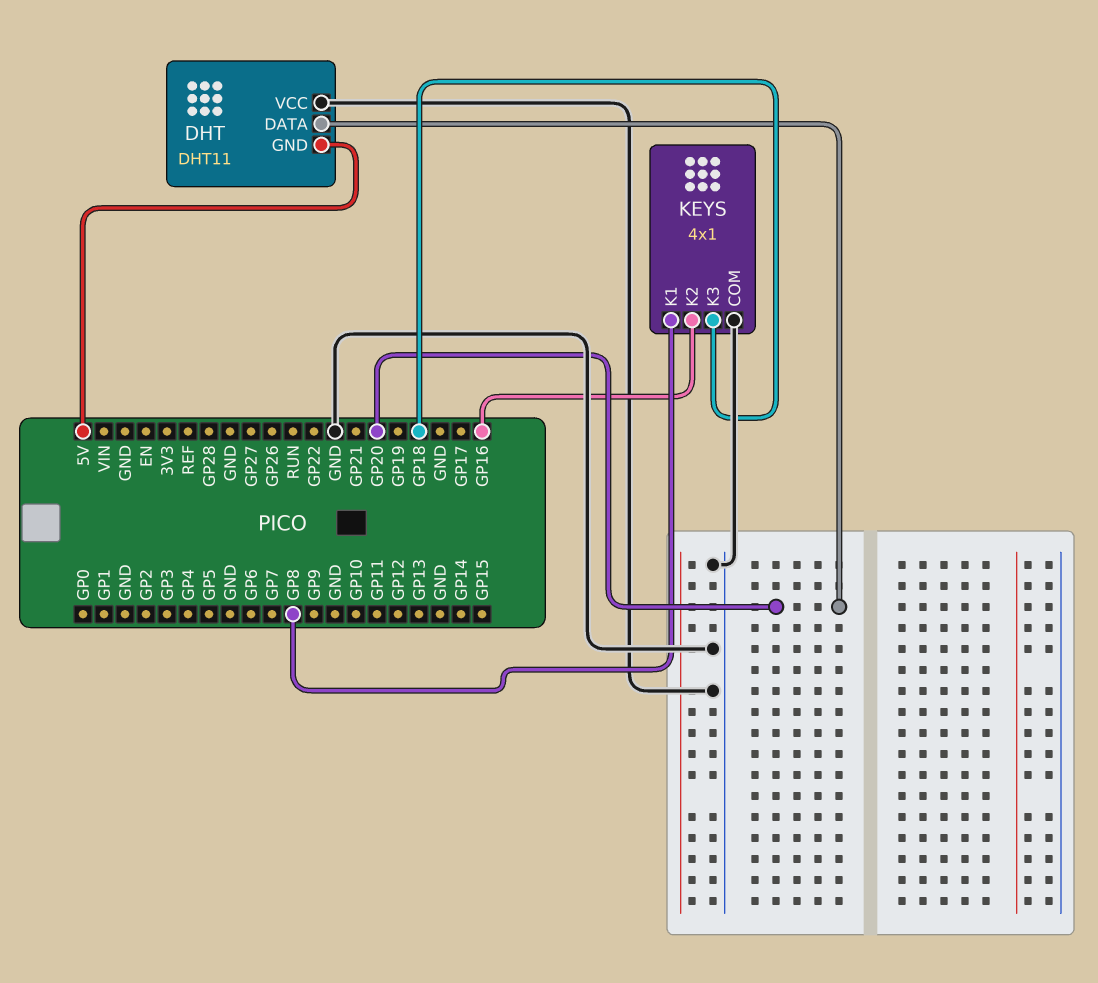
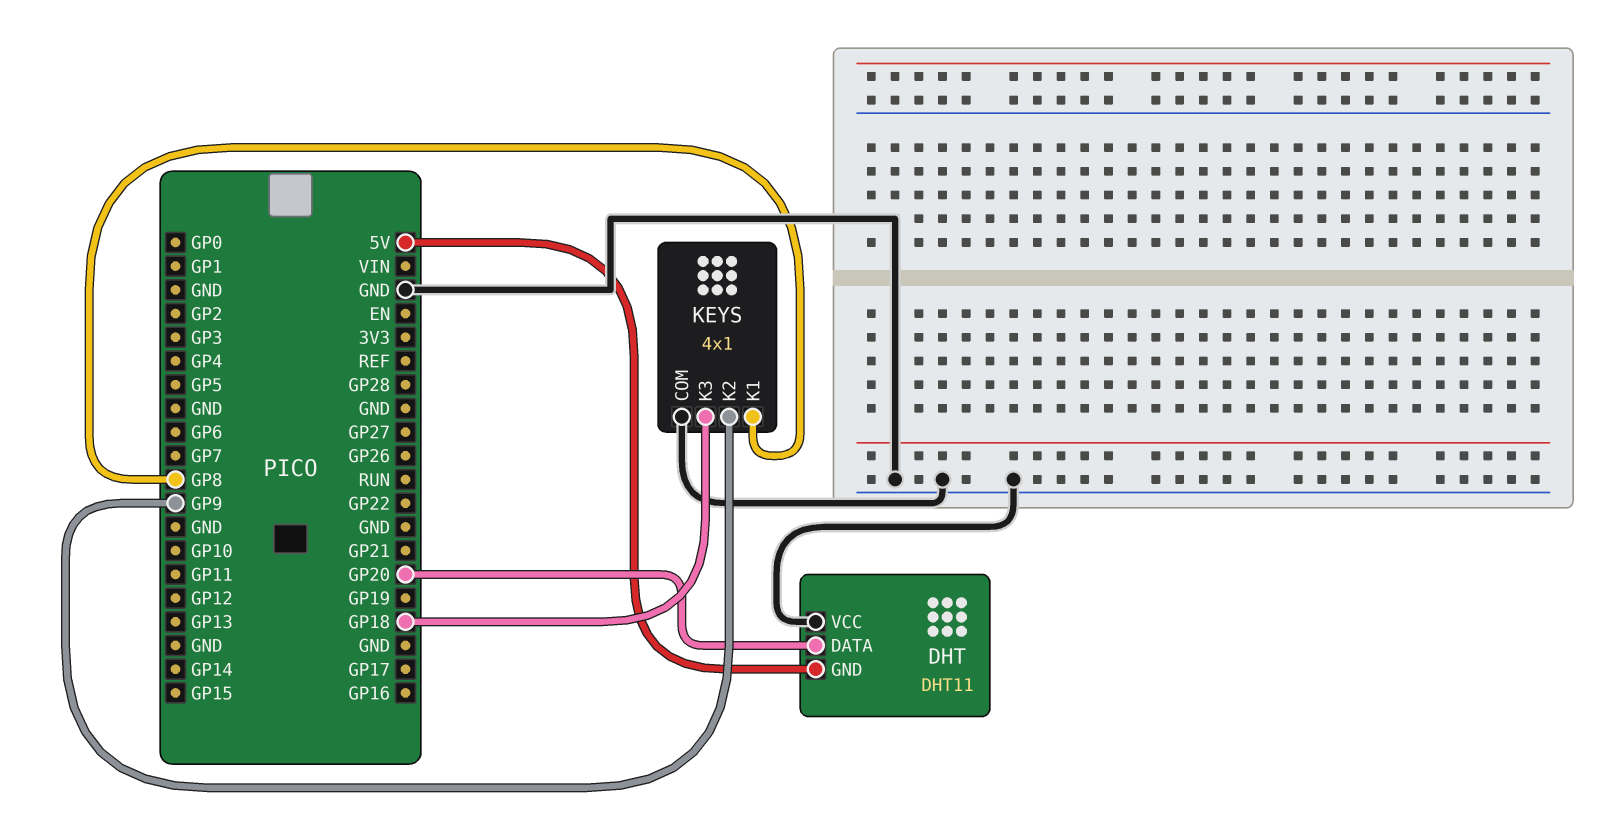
KEYS pin K2: GP16 -> GP9

